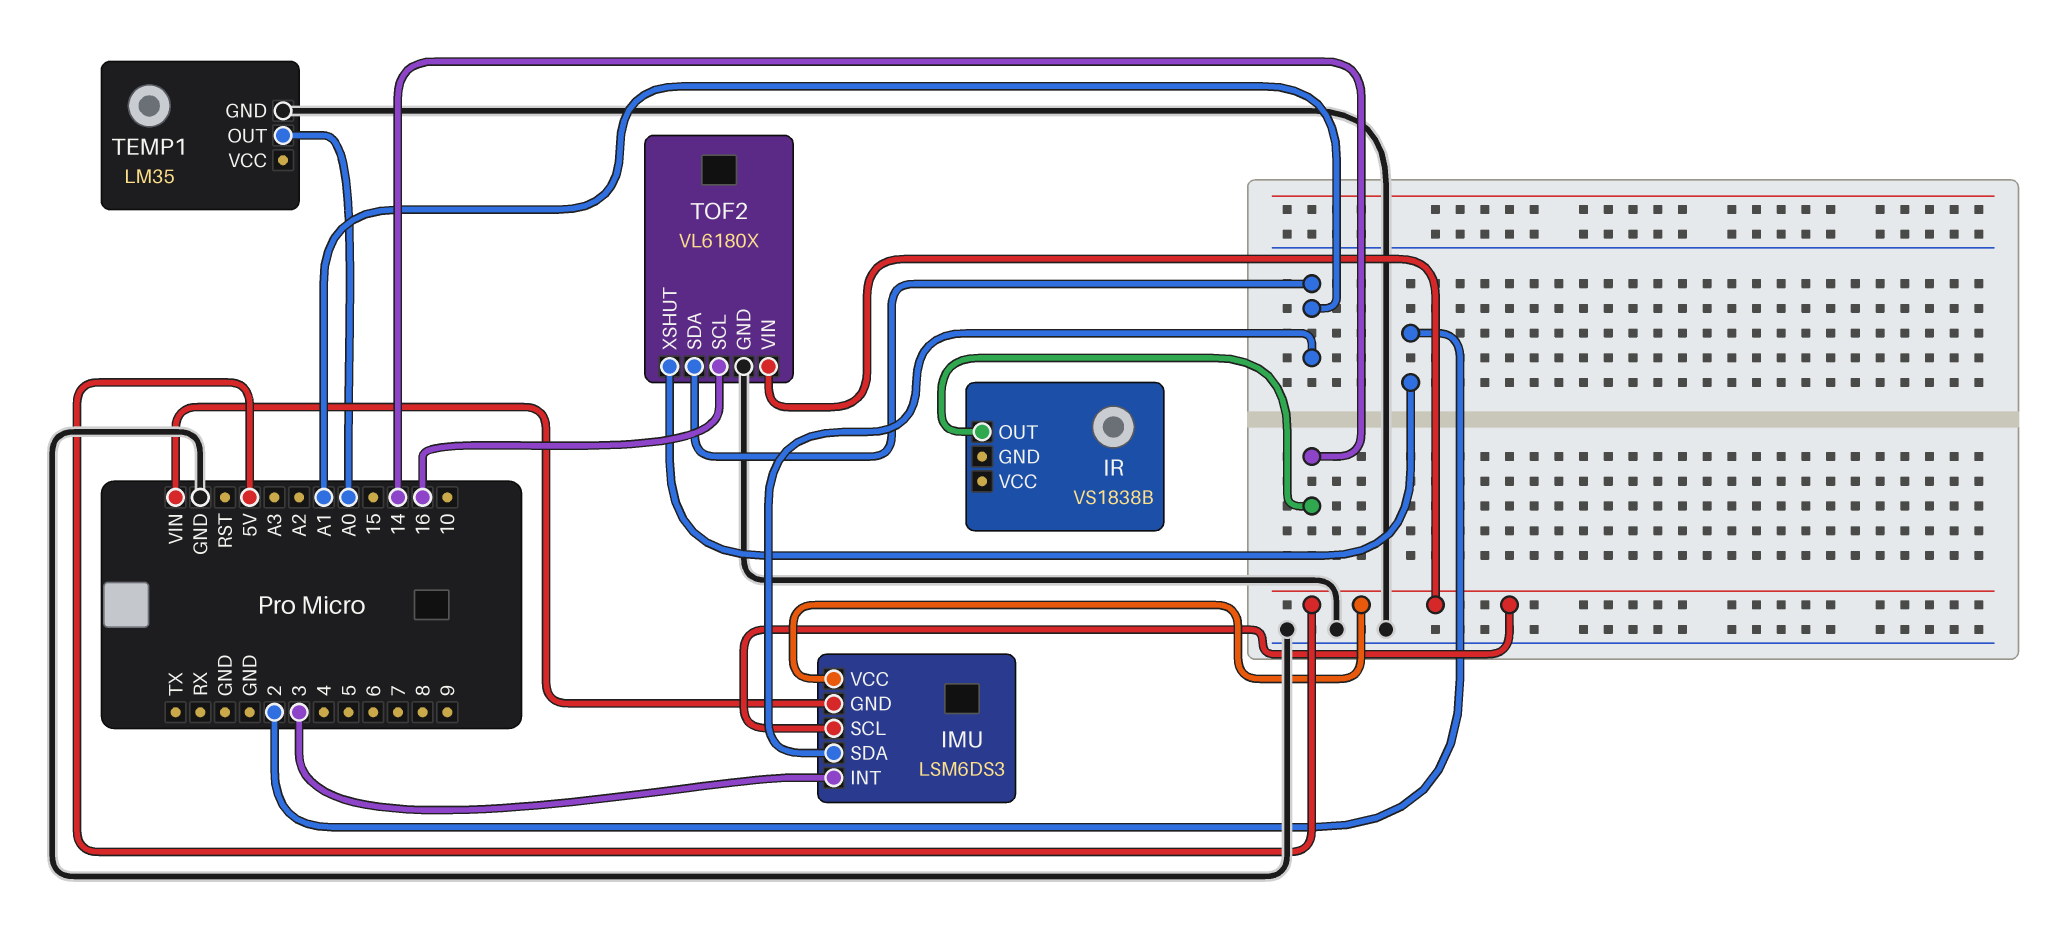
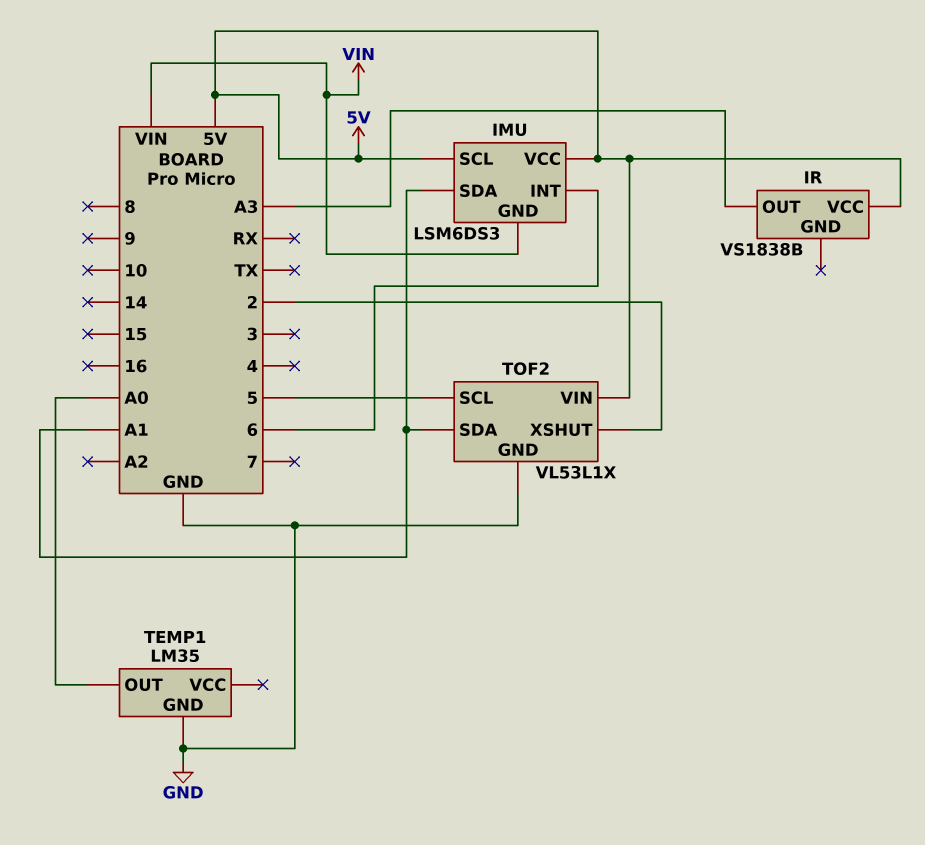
IMU pin INT: 3 -> 6
IR pin OUT: 14 -> A3
IR pin VCC: none -> 5V
TOF2: VL6180X -> VL53L1X
TOF2 pin SCL: 16 -> 5

